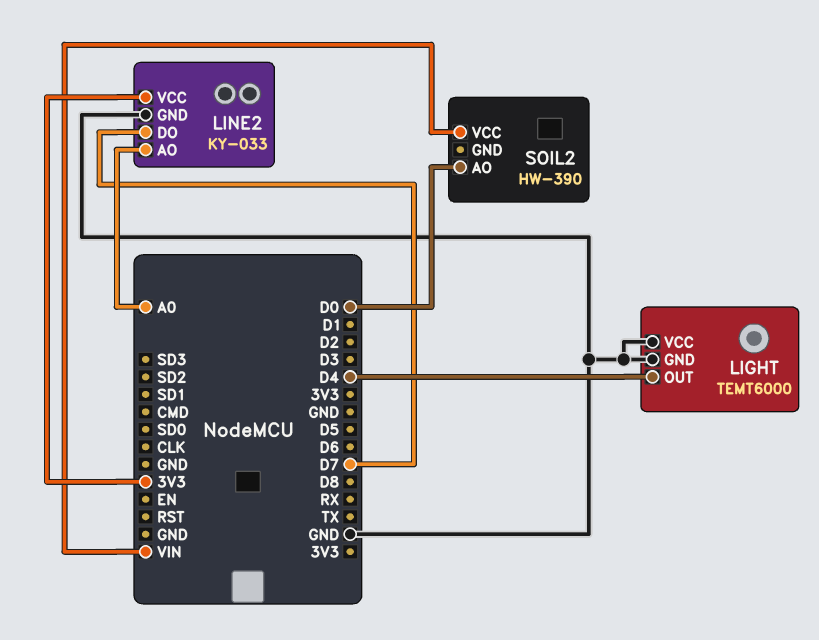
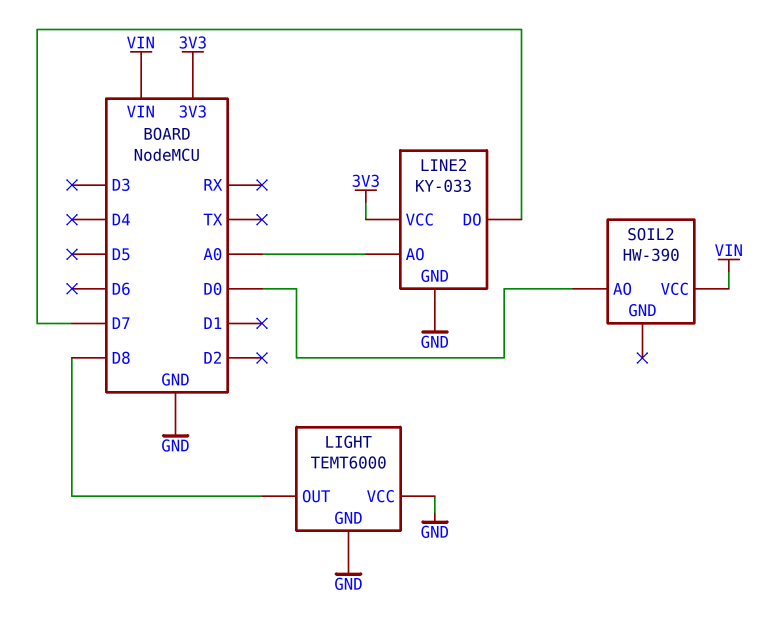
LIGHT pin OUT: D4 -> D8

